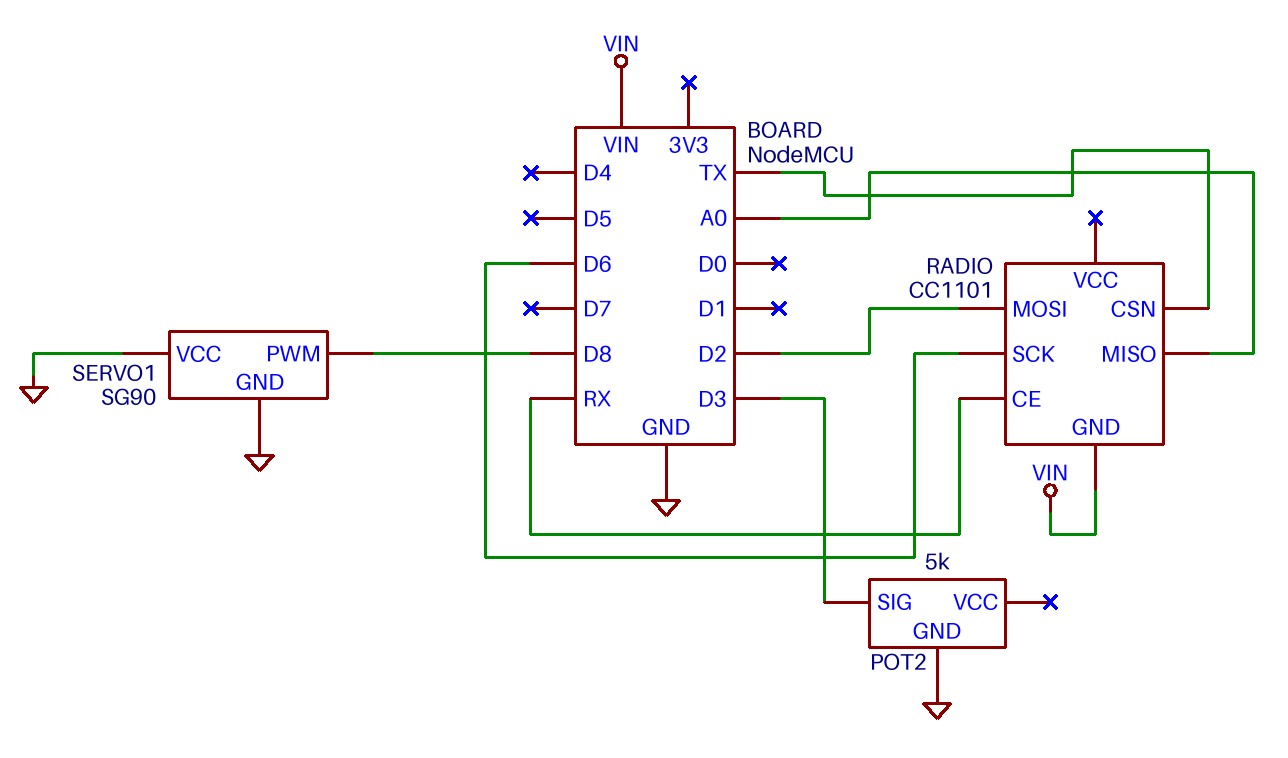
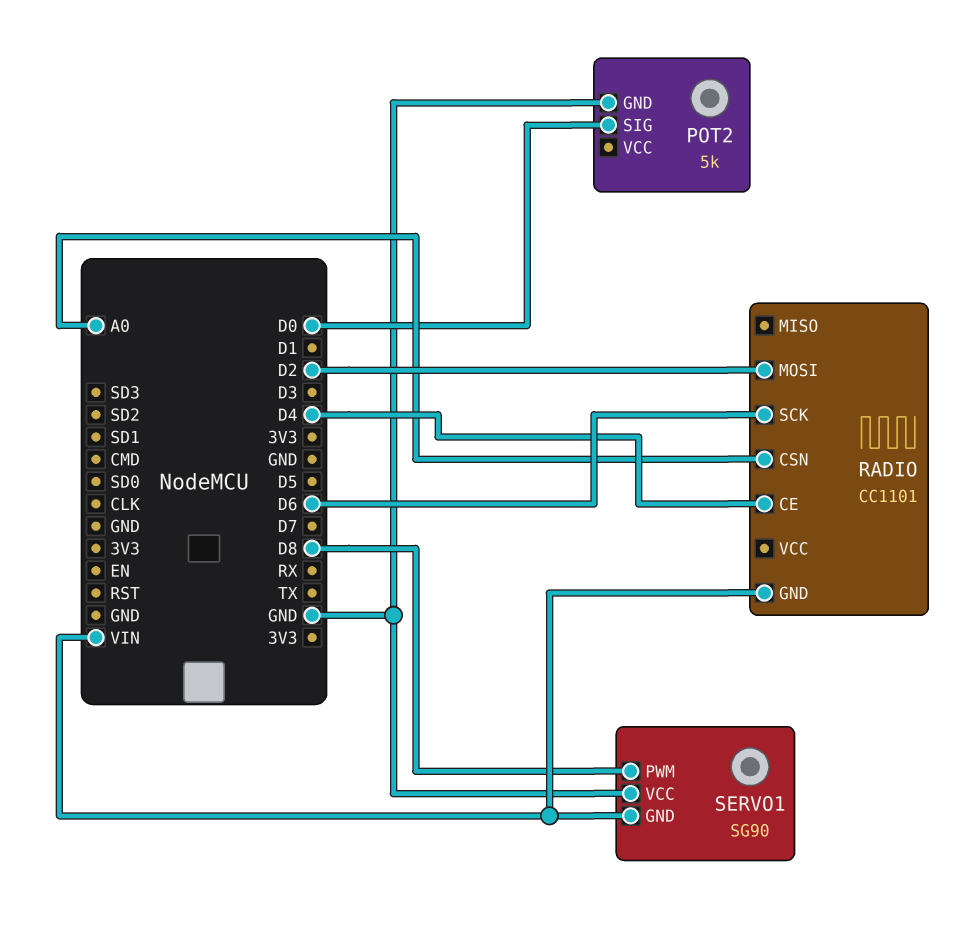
POT2 pin SIG: D3 -> D0
RADIO pin CE: RX -> D4
RADIO pin CSN: TX -> A0
RADIO pin MISO: A0 -> none
SERVO1 pin GND: GND -> VIN

